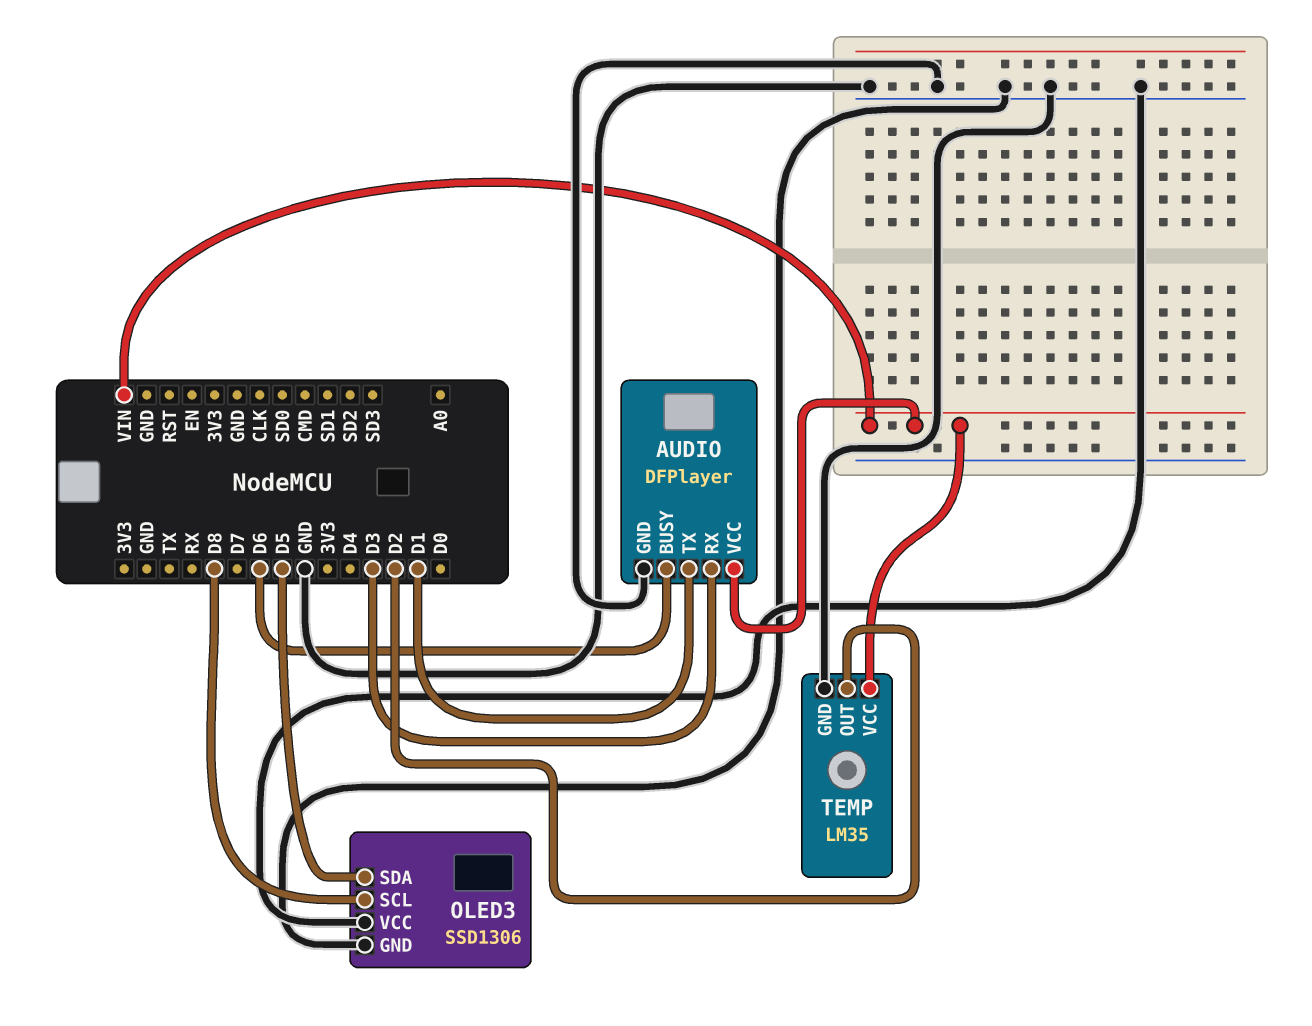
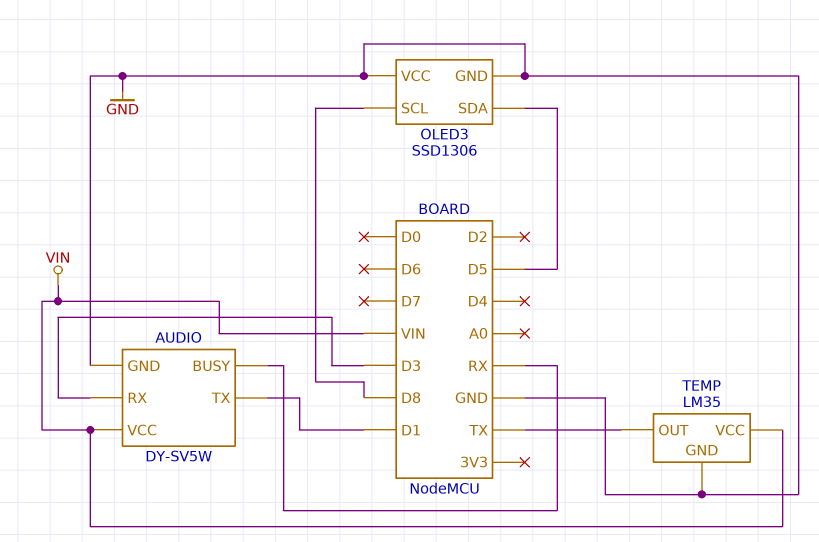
AUDIO: DFPlayer -> DY-SV5W
AUDIO pin BUSY: D6 -> RX
TEMP pin OUT: D2 -> TX

